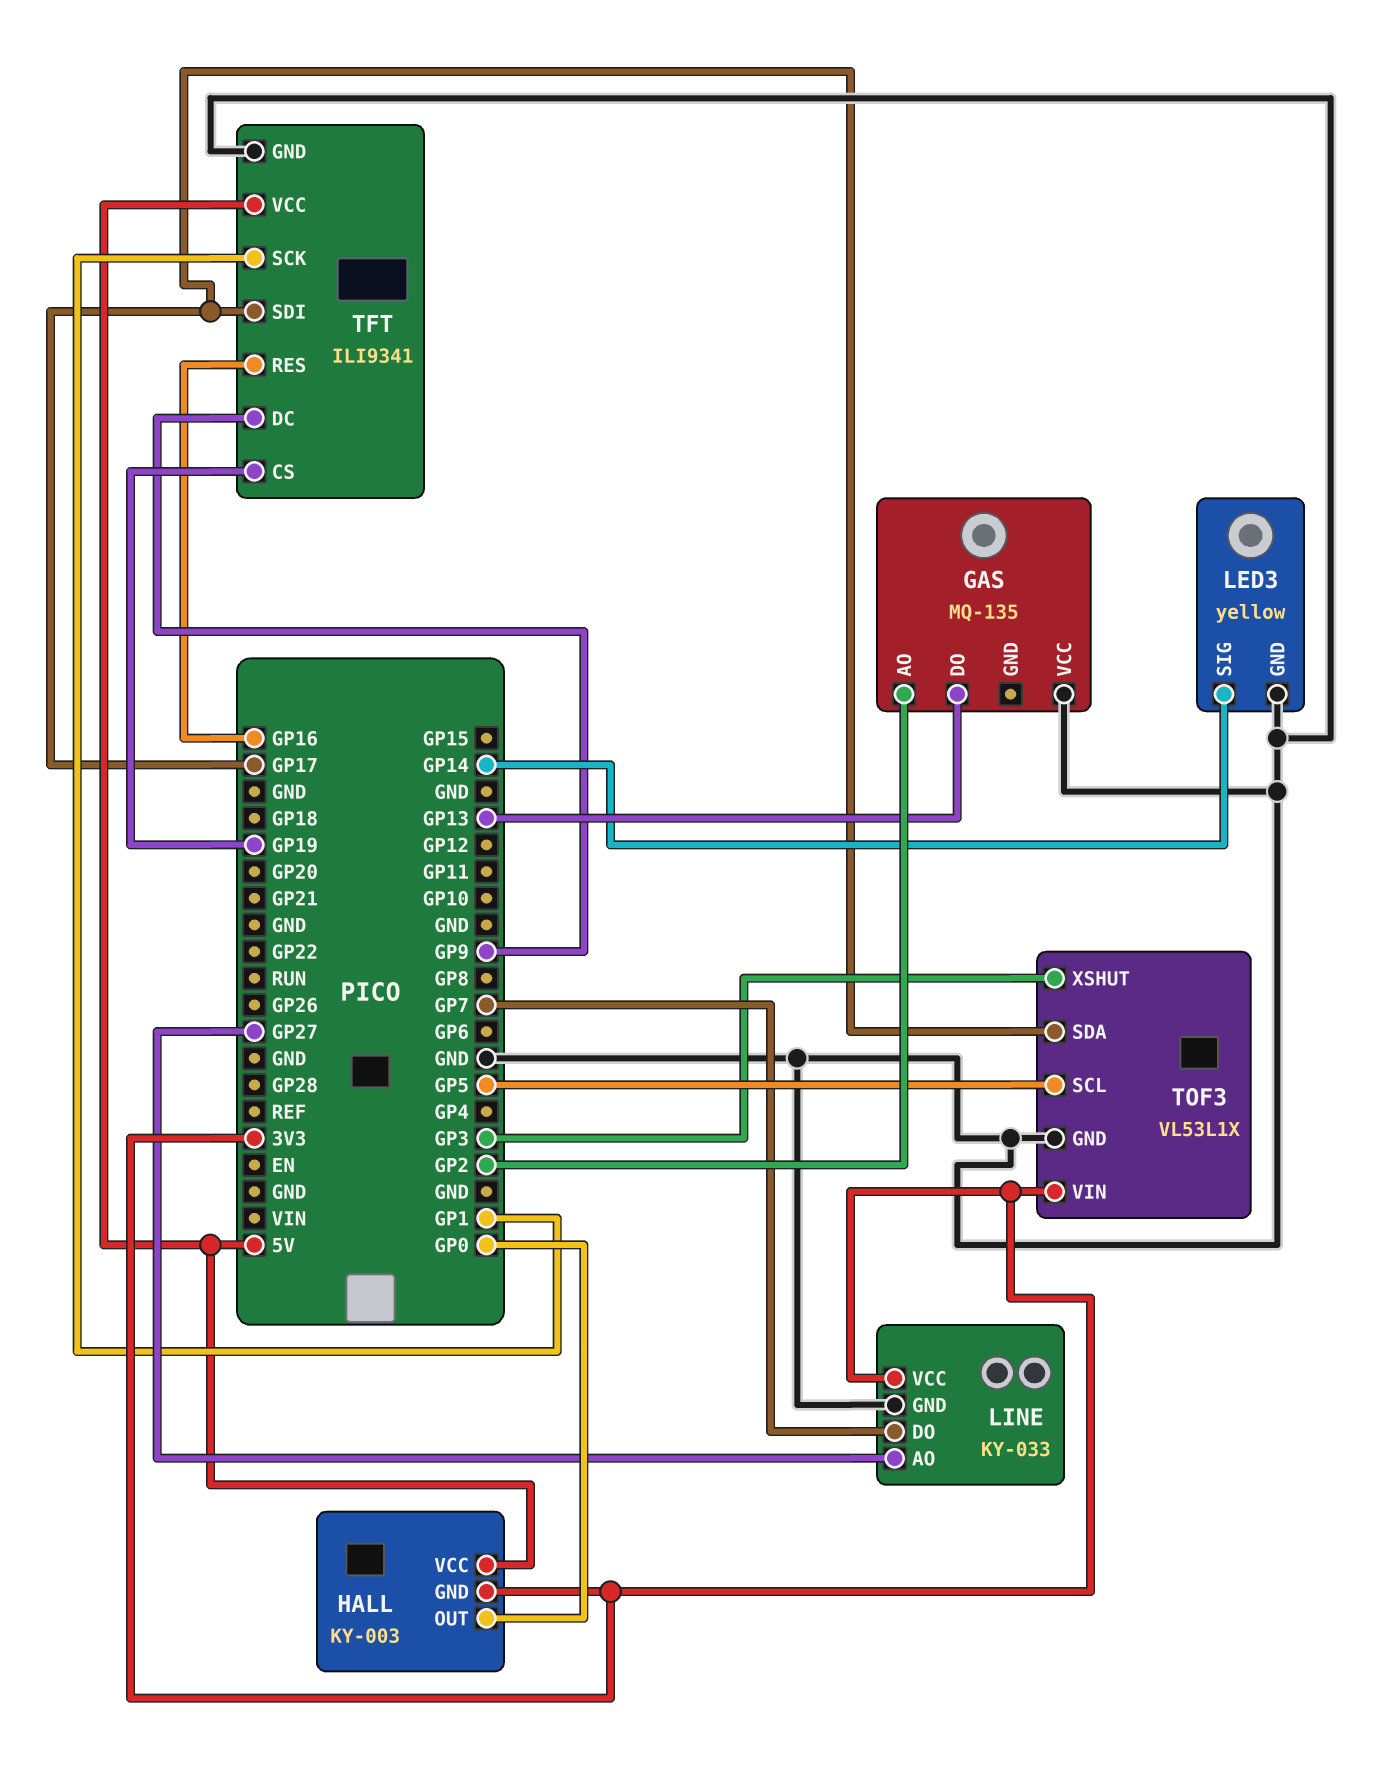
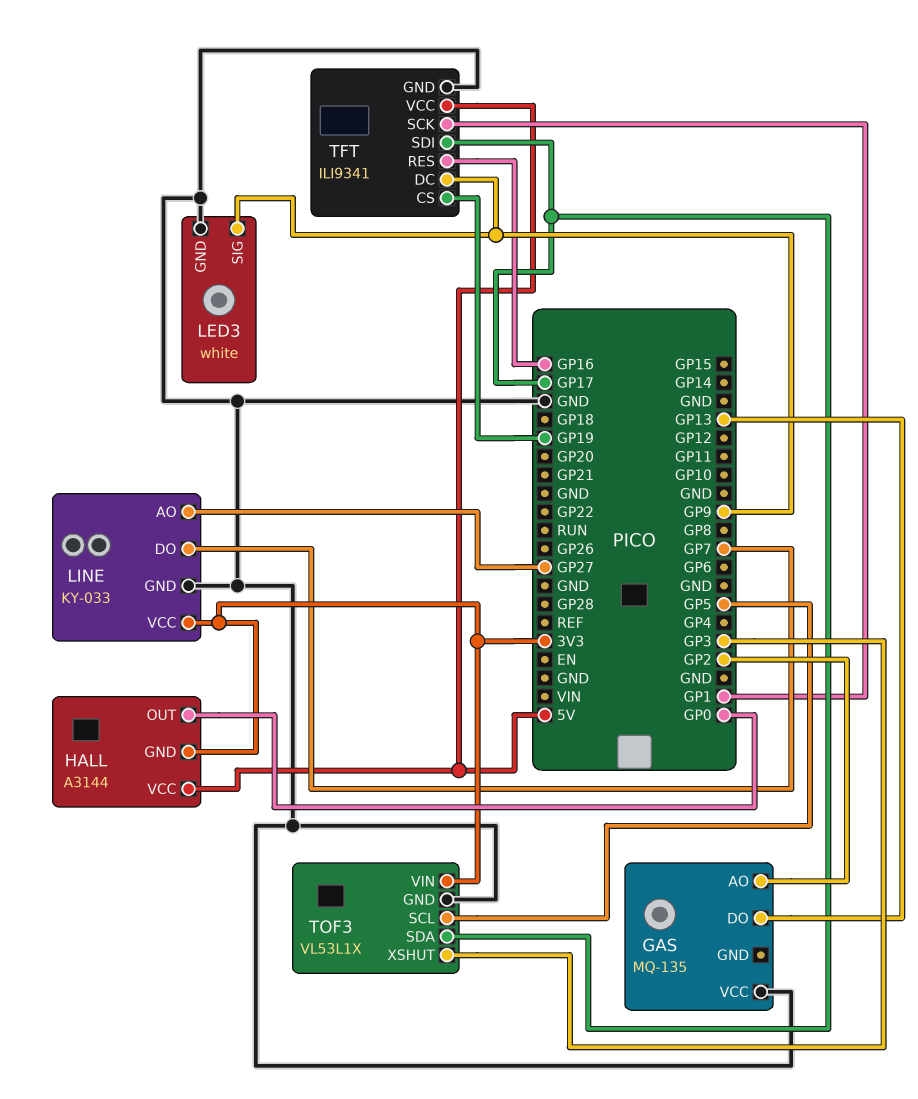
HALL: KY-003 -> A3144
LED3: yellow -> white
LED3 pin SIG: GP14 -> GP9

